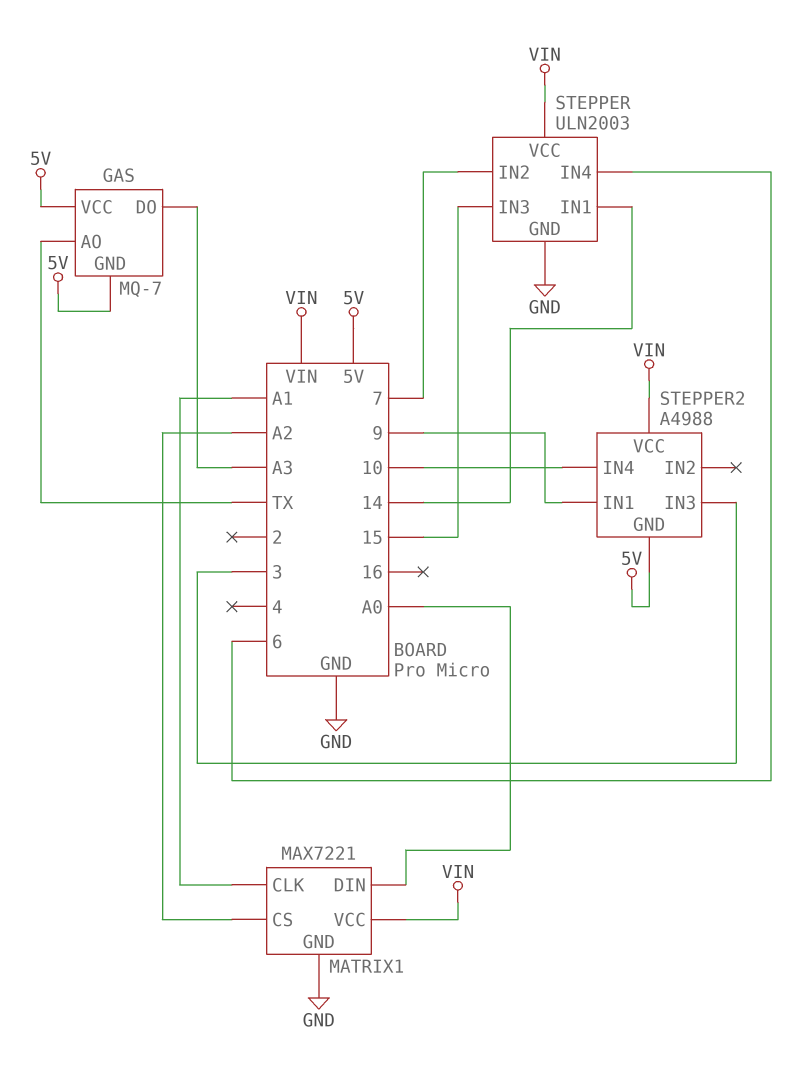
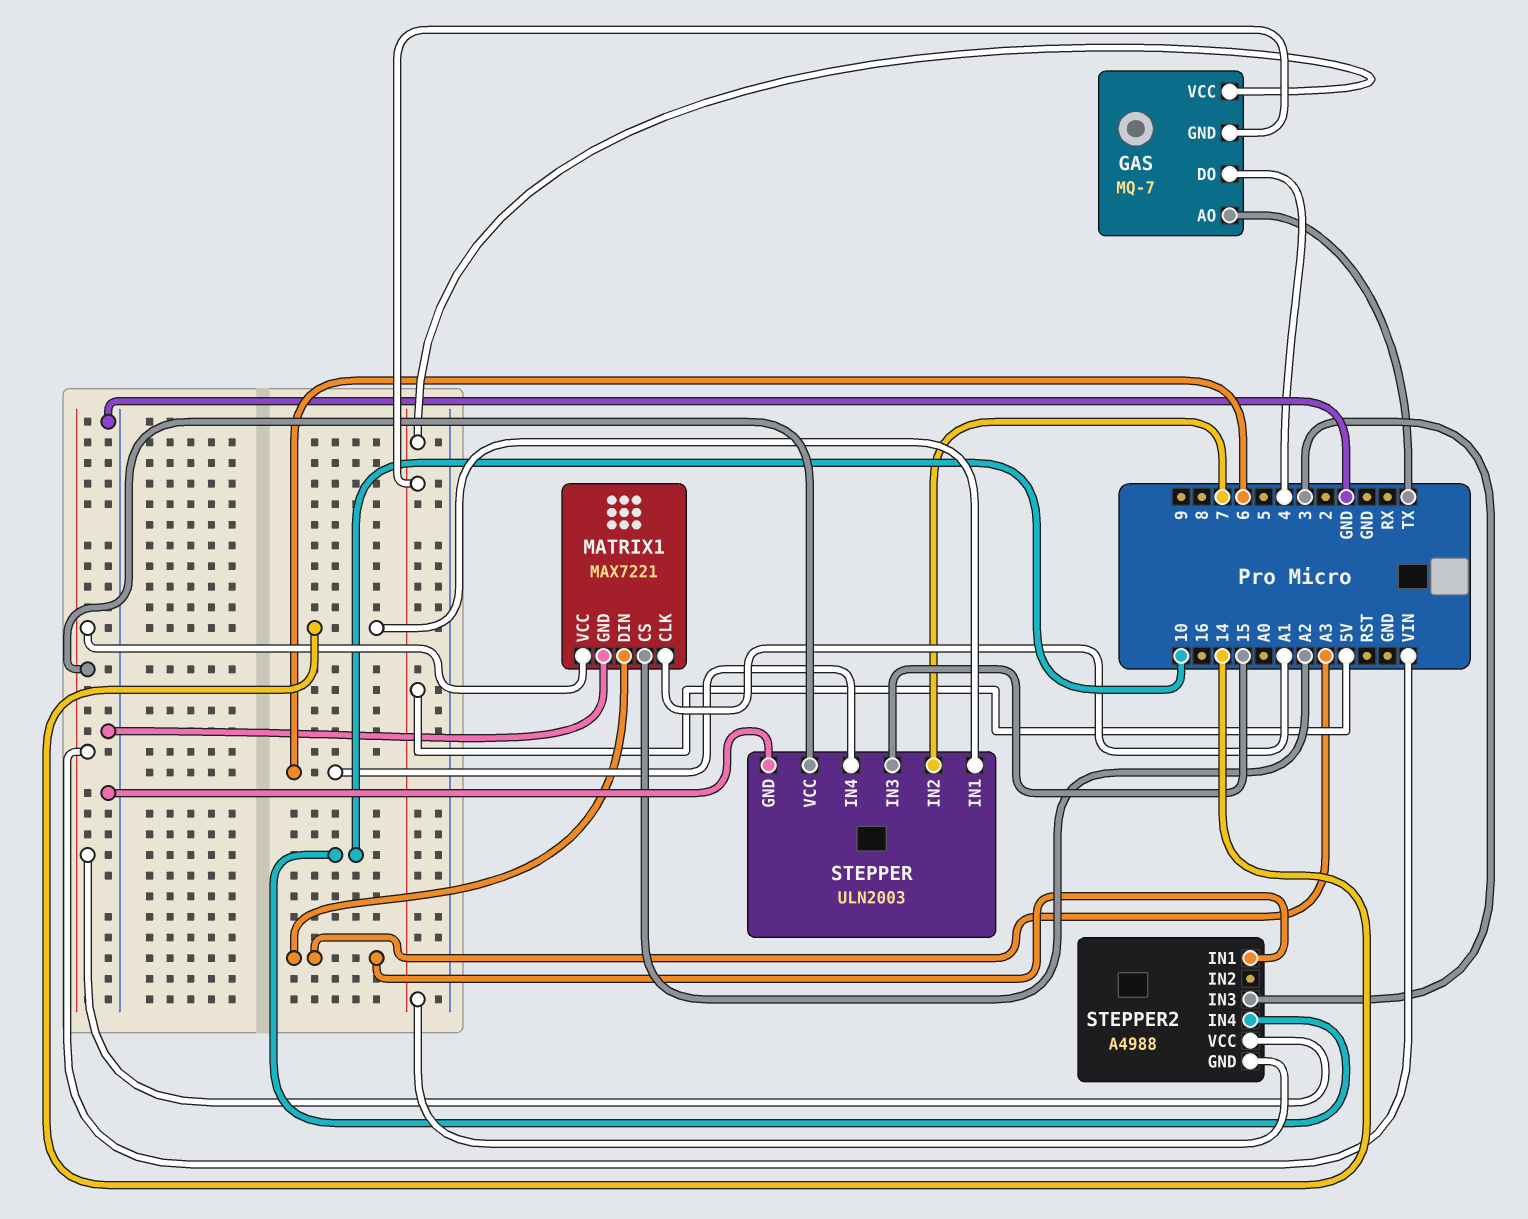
GAS pin DO: A3 -> 4
MATRIX1 pin DIN: A0 -> A3
STEPPER2 pin IN1: 9 -> A3

